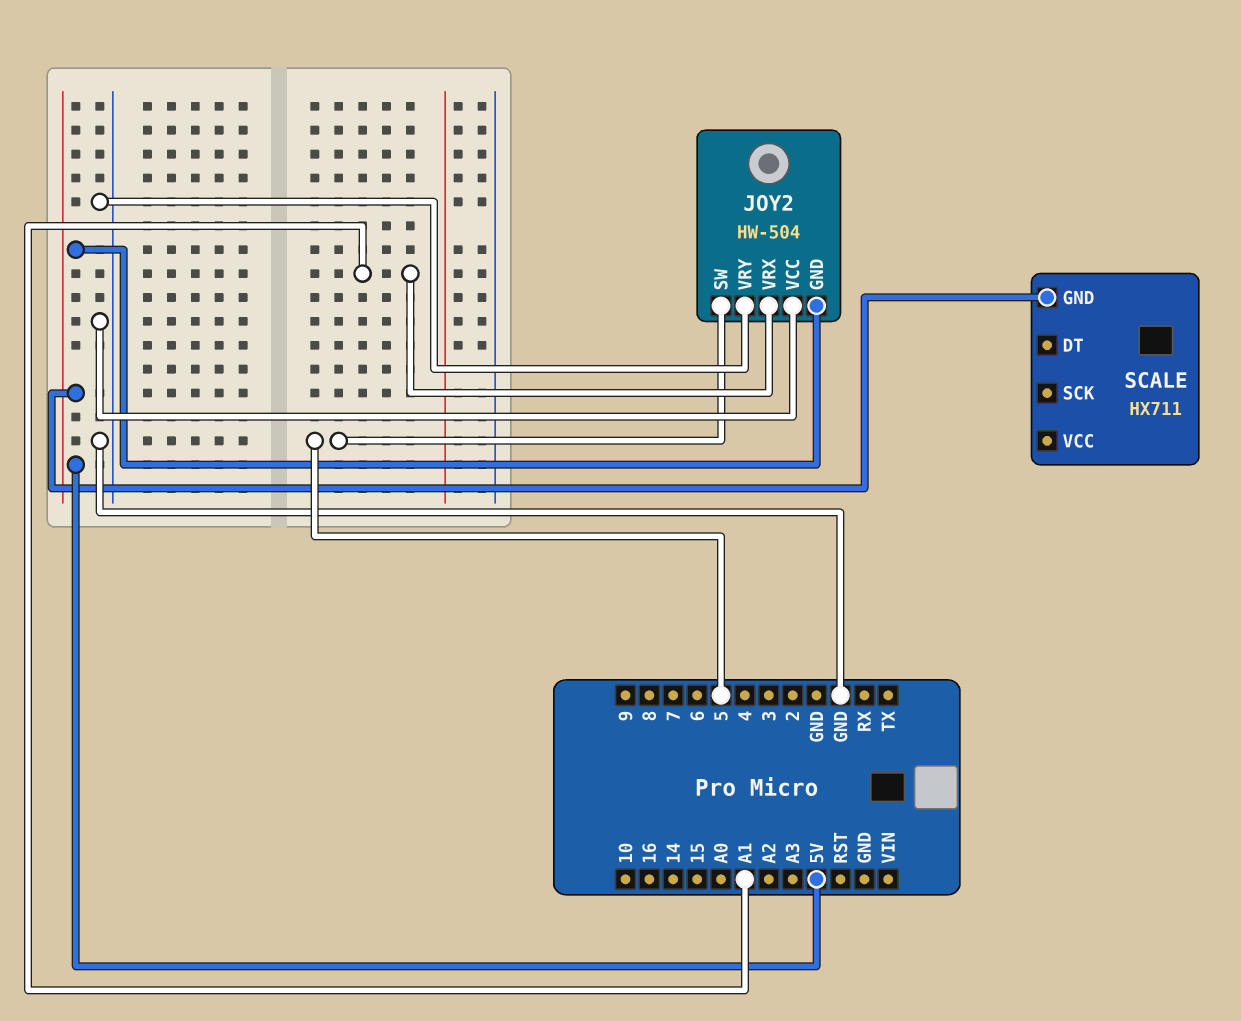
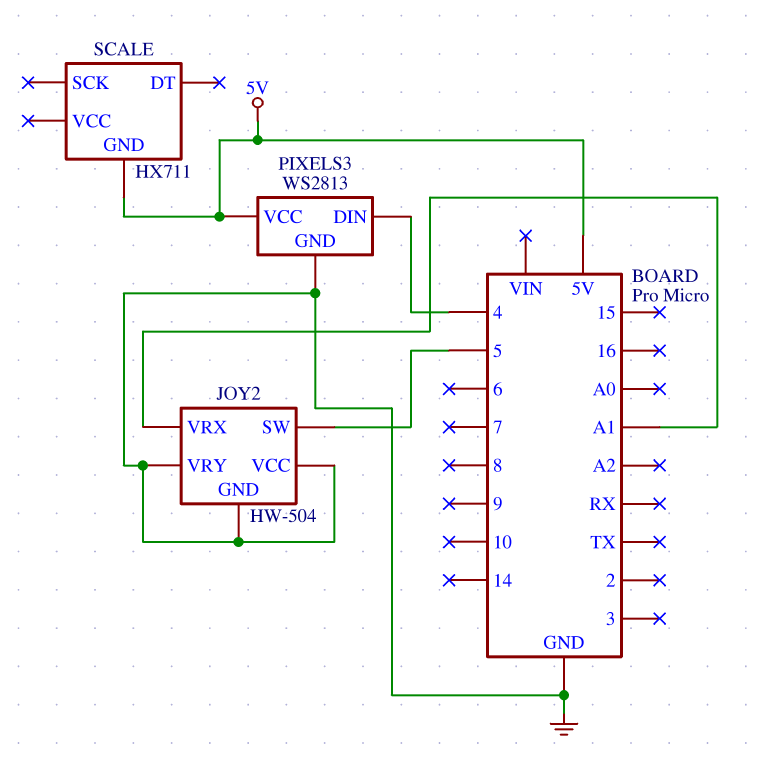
JOY2 pin GND: 5V -> GND
PIXELS3: none -> WS2813
PIXELS3 pin DIN: none -> 4
PIXELS3 pin GND: none -> GND
PIXELS3 pin VCC: none -> 5V

